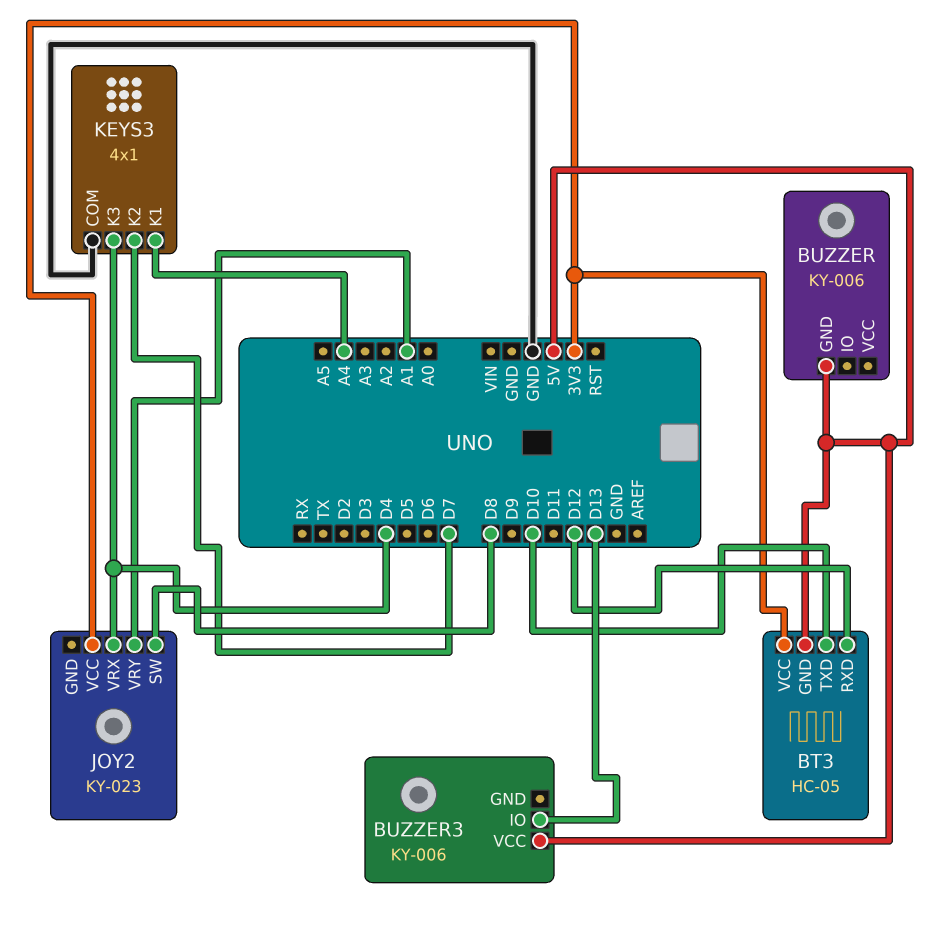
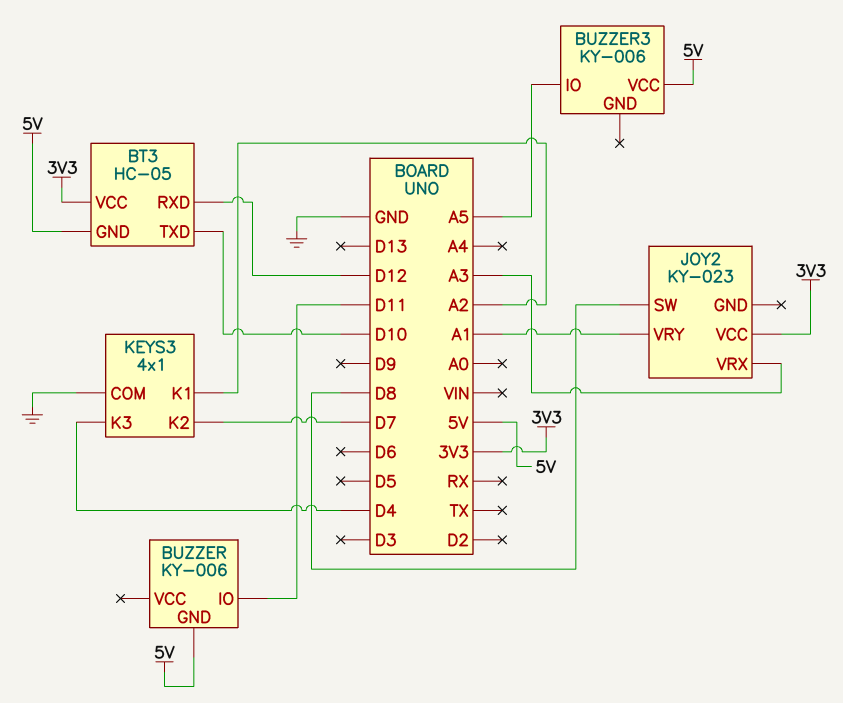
BUZZER pin IO: none -> D11
BUZZER3 pin IO: D13 -> A5
JOY2 pin VRX: D4 -> A3
KEYS3 pin K1: A4 -> A2

